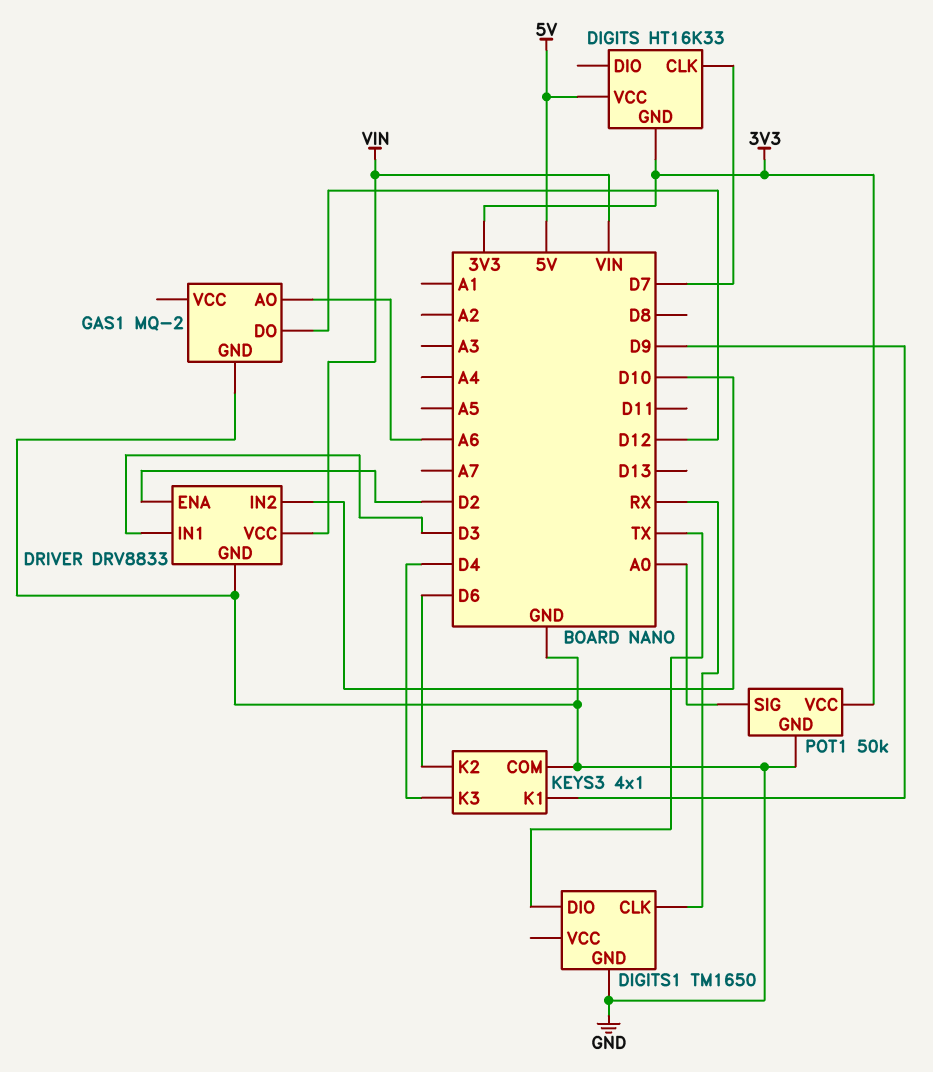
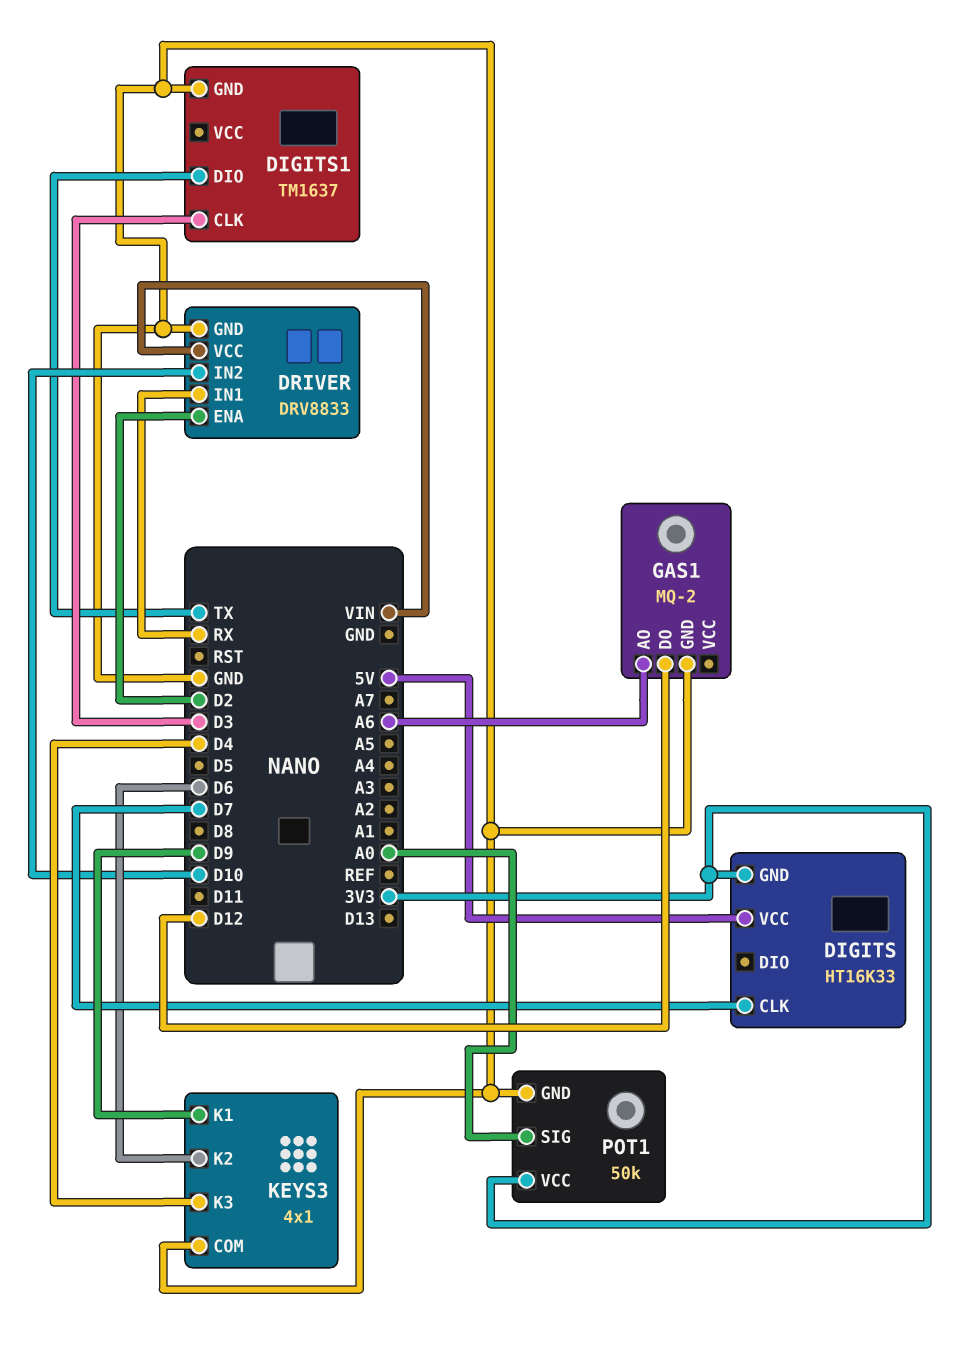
DIGITS1: TM1650 -> TM1637
DIGITS1 pin CLK: RX -> D3
DRIVER pin IN1: D3 -> RX

